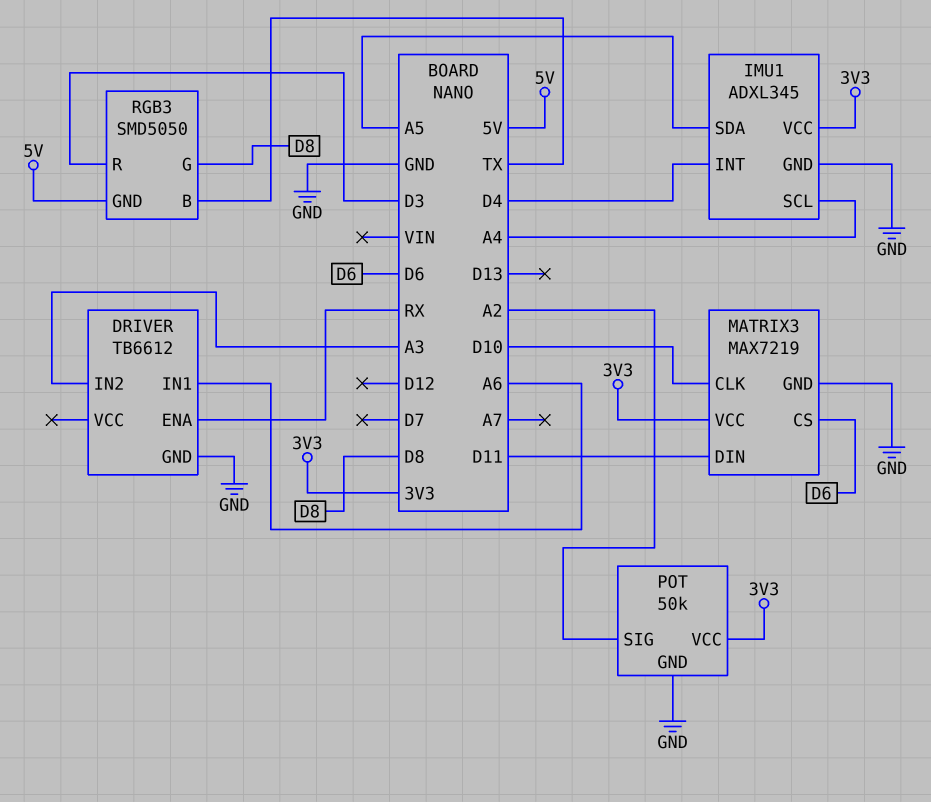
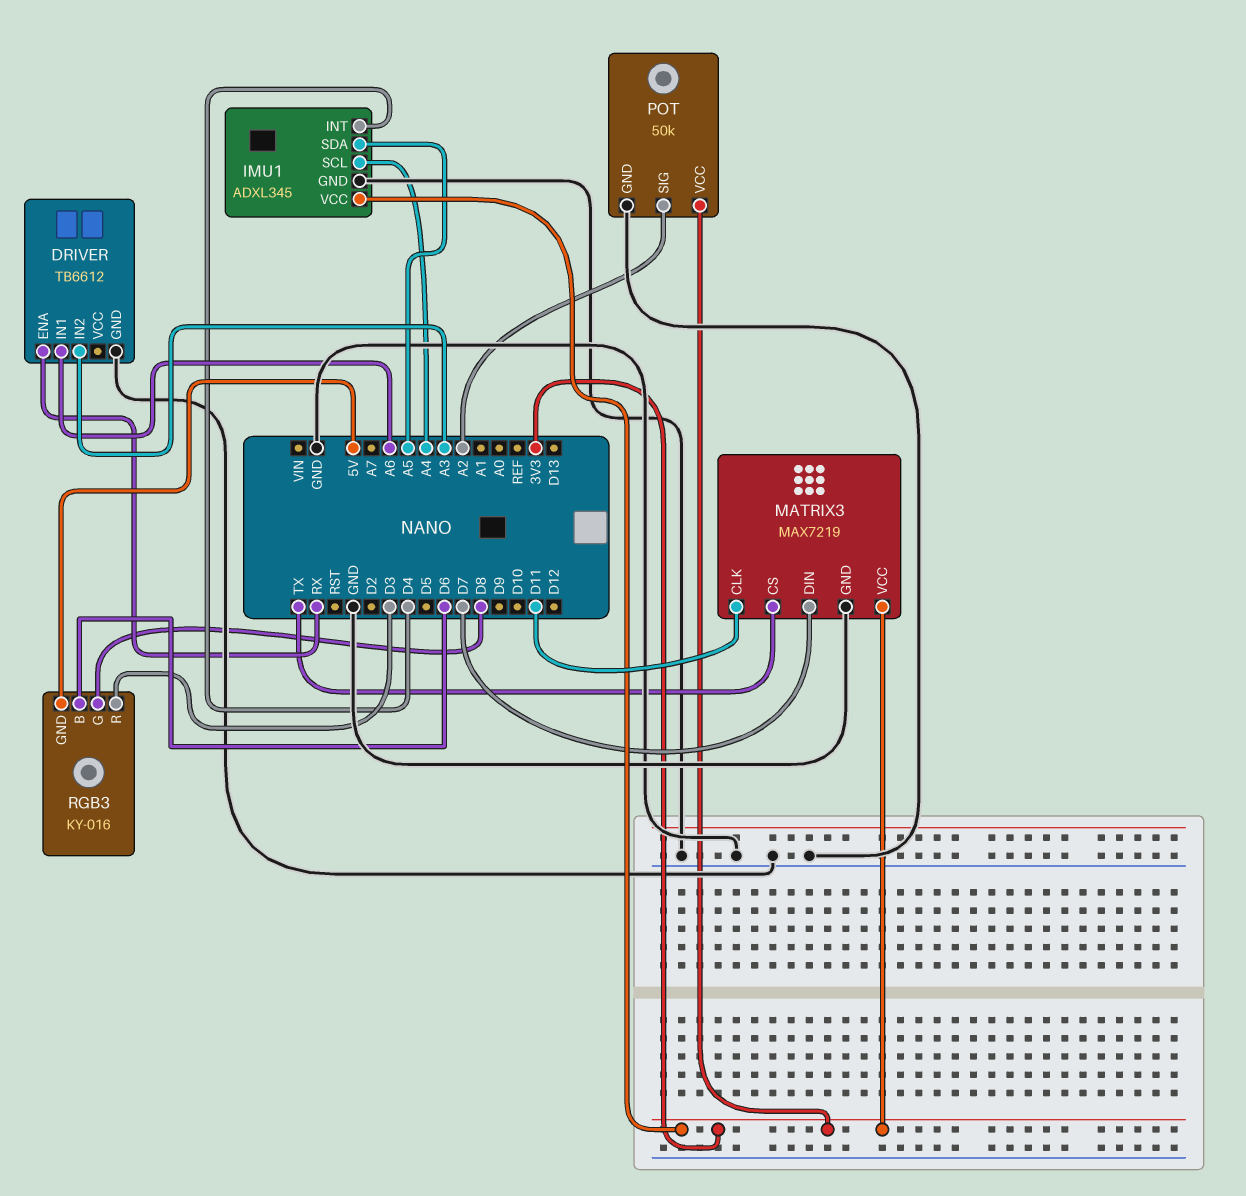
MATRIX3 pin CLK: D10 -> D11
MATRIX3 pin CS: D6 -> TX
MATRIX3 pin DIN: D11 -> D7
RGB3: SMD5050 -> KY-016
RGB3 pin B: TX -> D6

